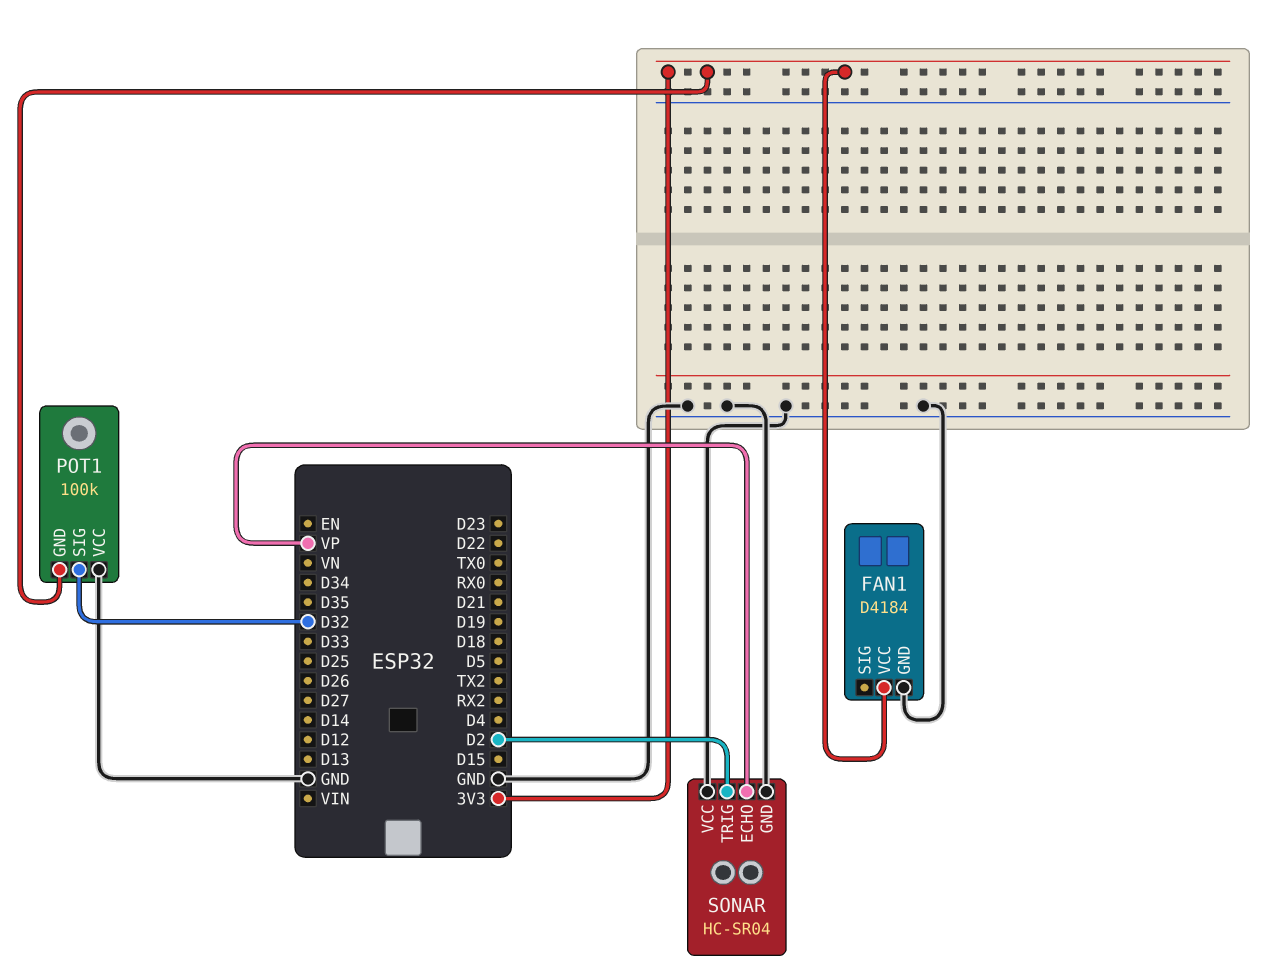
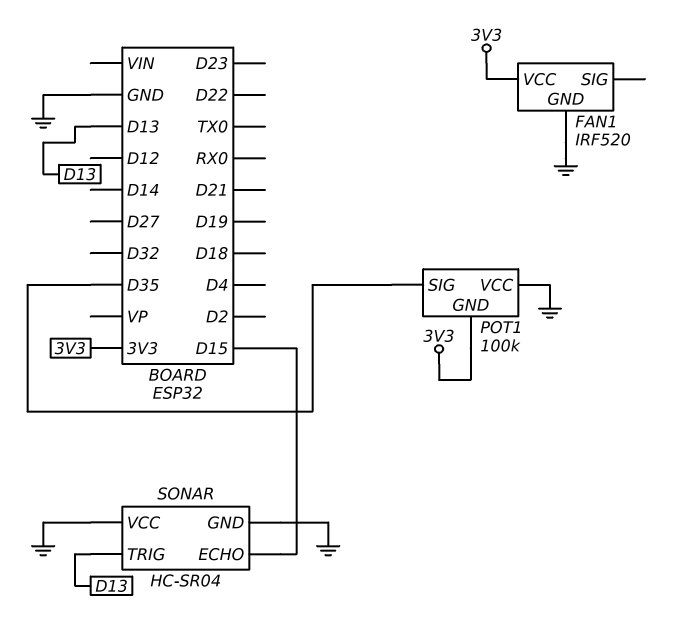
FAN1: D4184 -> IRF520
POT1 pin SIG: D32 -> D35
SONAR pin ECHO: VP -> D15
SONAR pin TRIG: D2 -> D13

